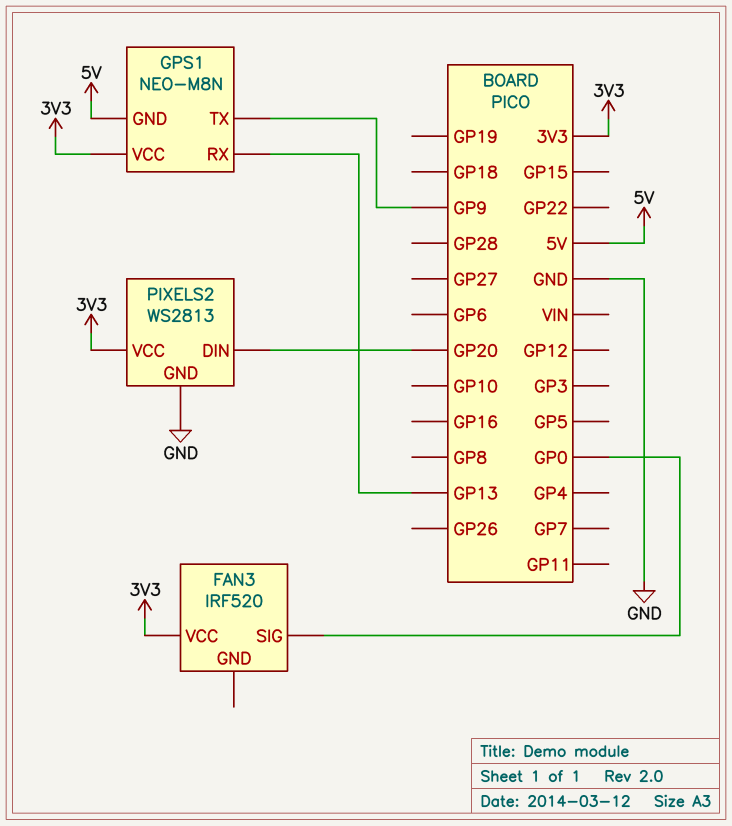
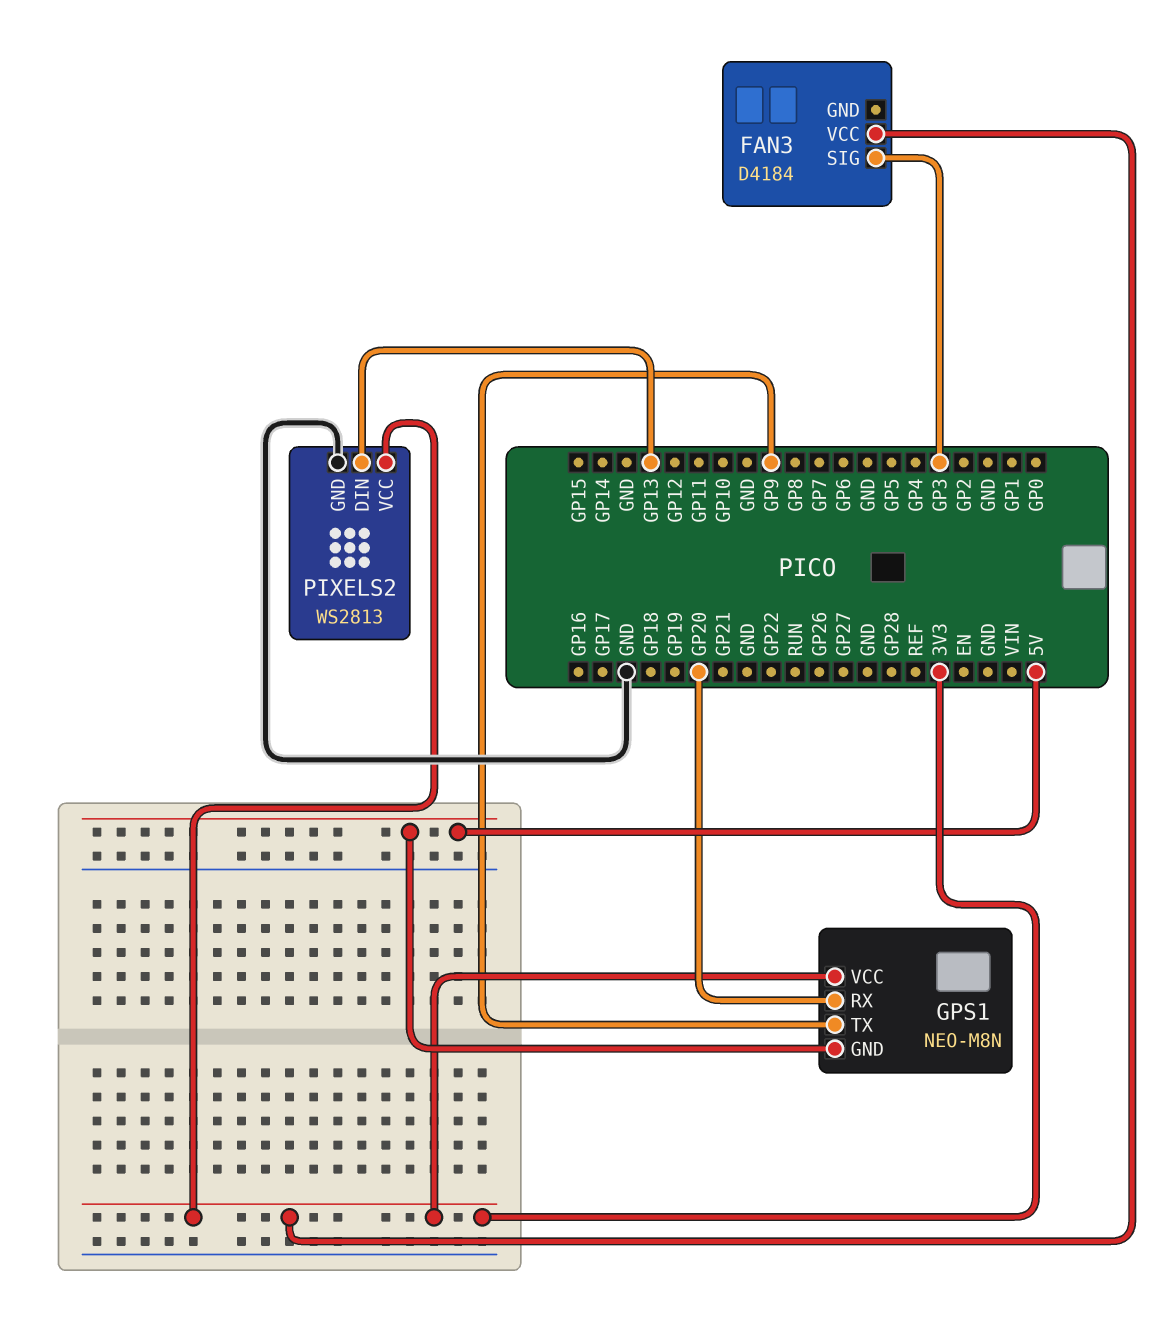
FAN3: IRF520 -> D4184
FAN3 pin SIG: GP0 -> GP3
GPS1 pin RX: GP13 -> GP20
PIXELS2 pin DIN: GP20 -> GP13

